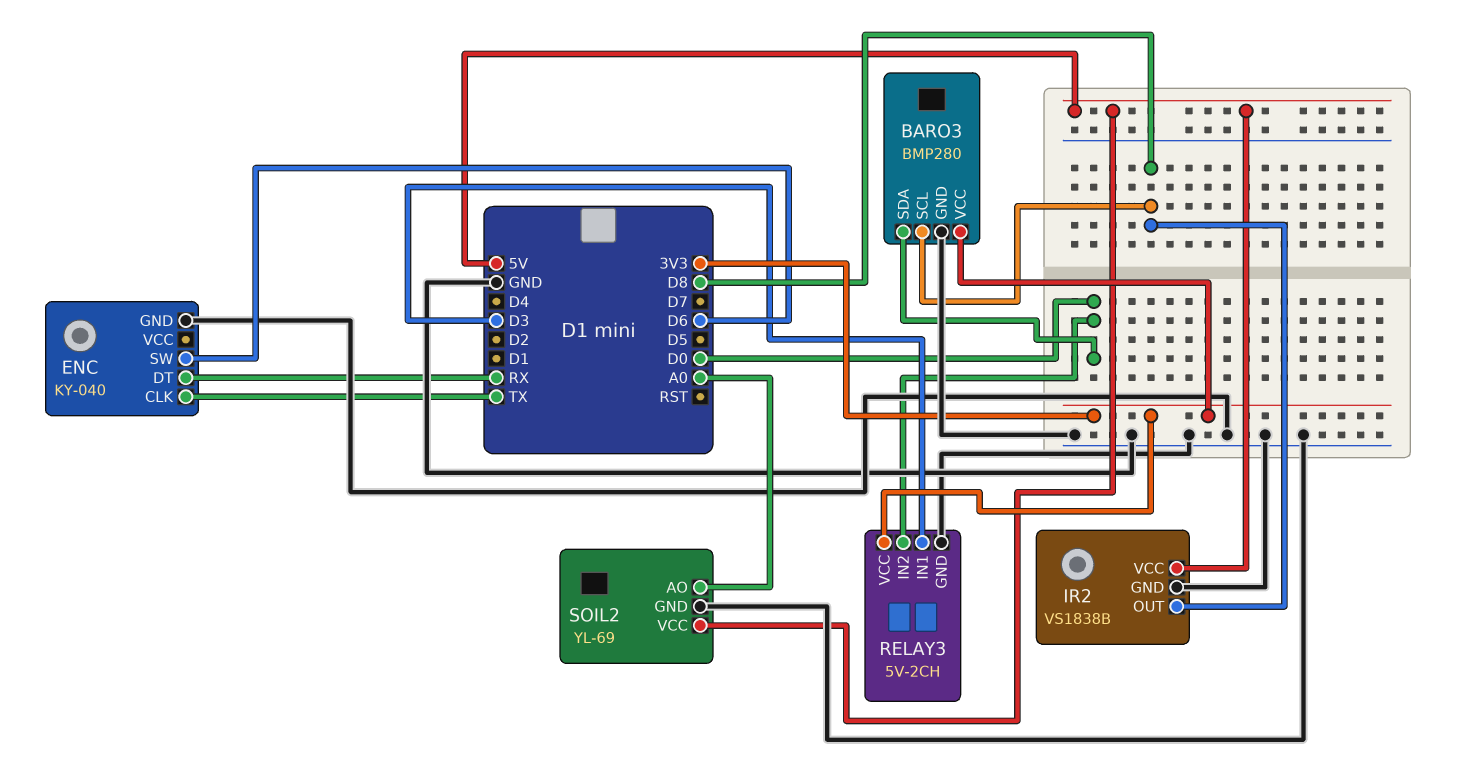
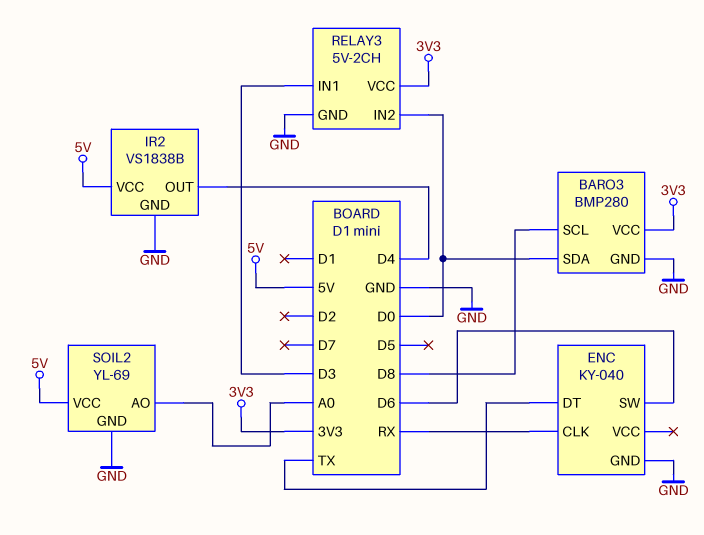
ENC pin CLK: TX -> RX
ENC pin DT: RX -> TX
IR2 pin OUT: D8 -> D4

